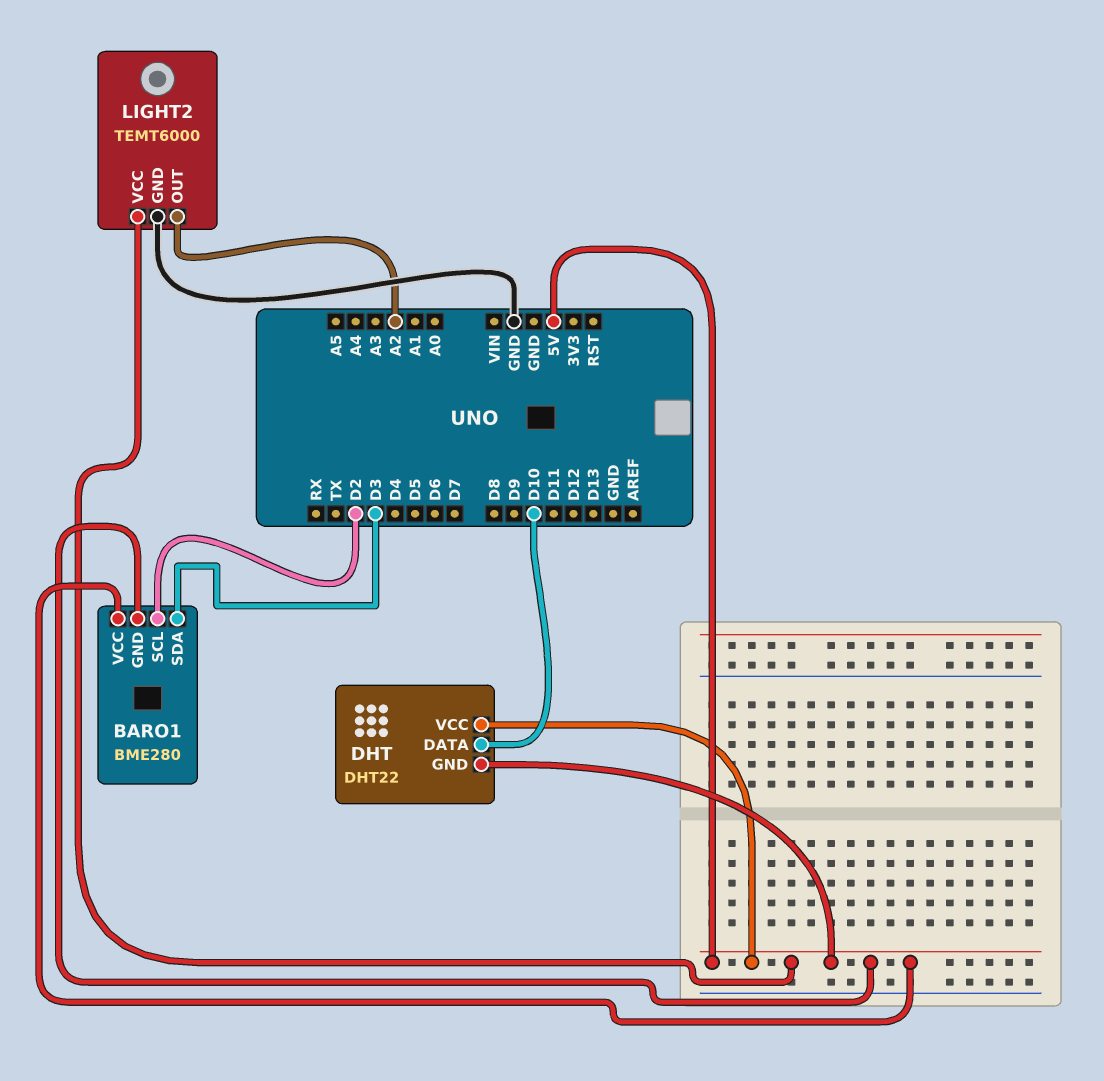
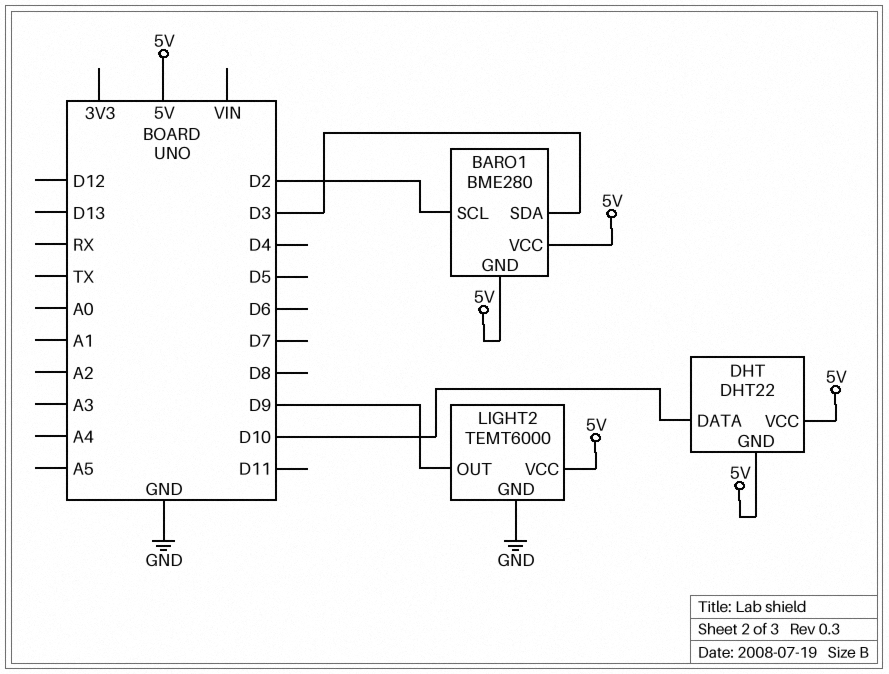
LIGHT2 pin OUT: A2 -> D9

